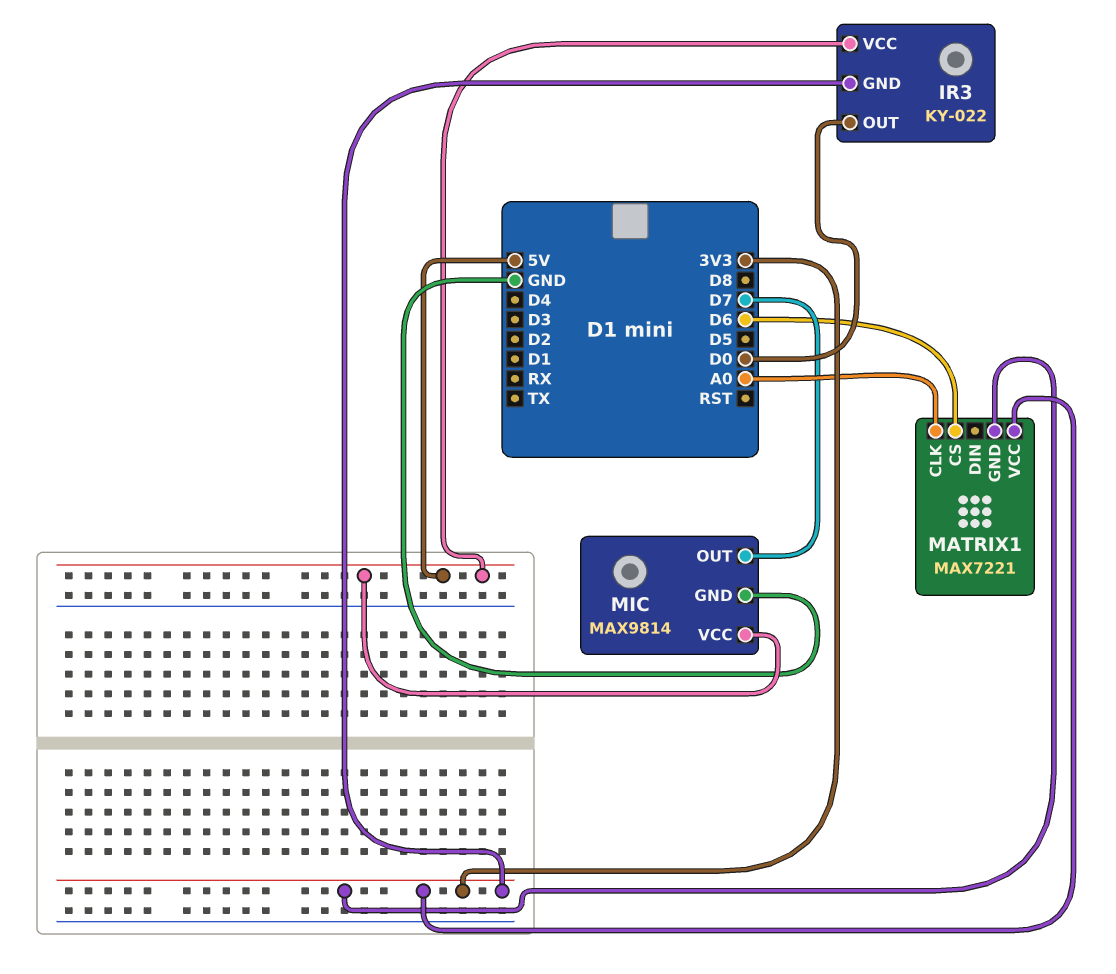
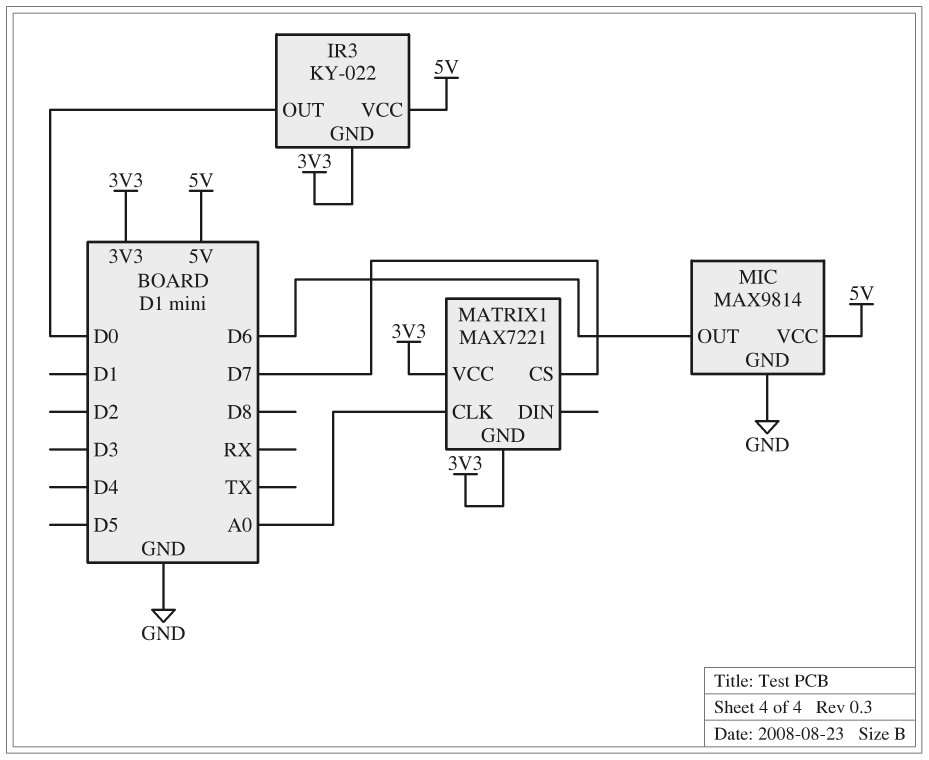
MATRIX1 pin CS: D6 -> D7
MIC pin OUT: D7 -> D6

